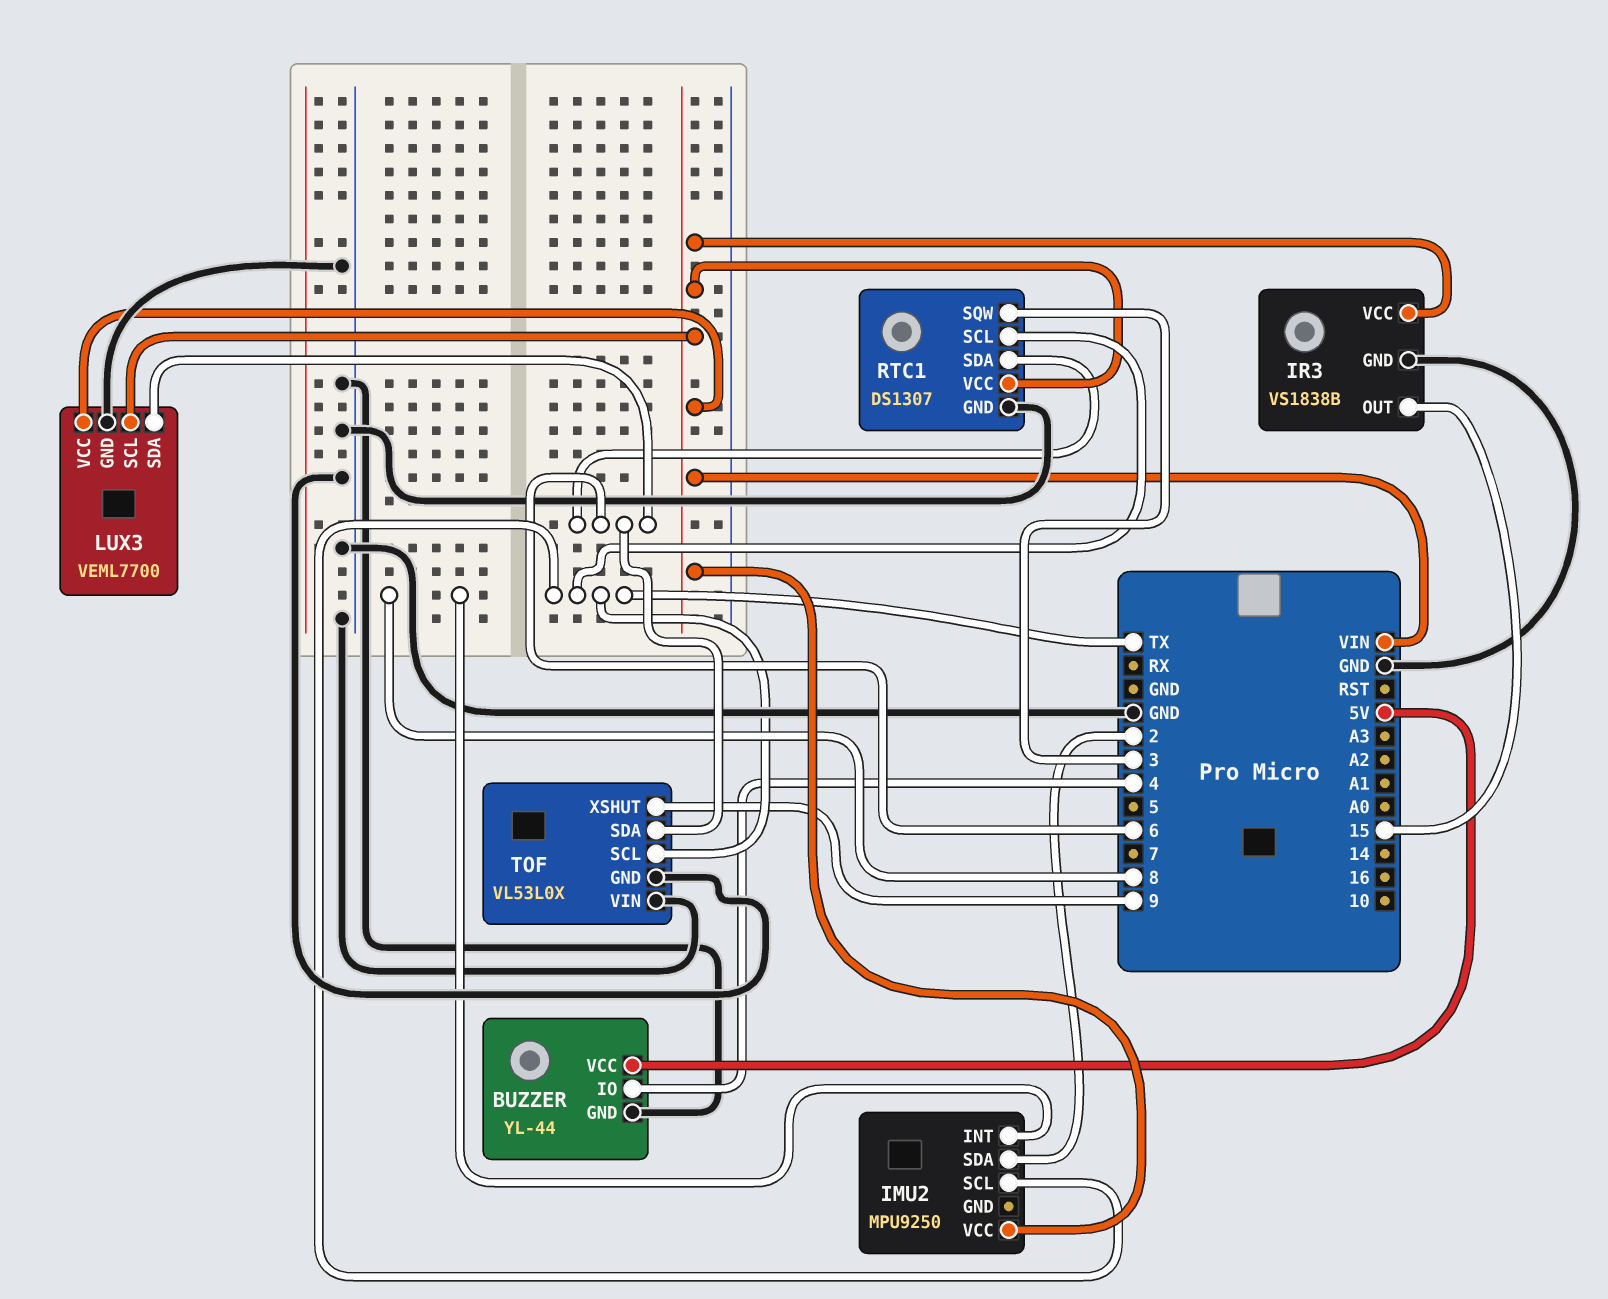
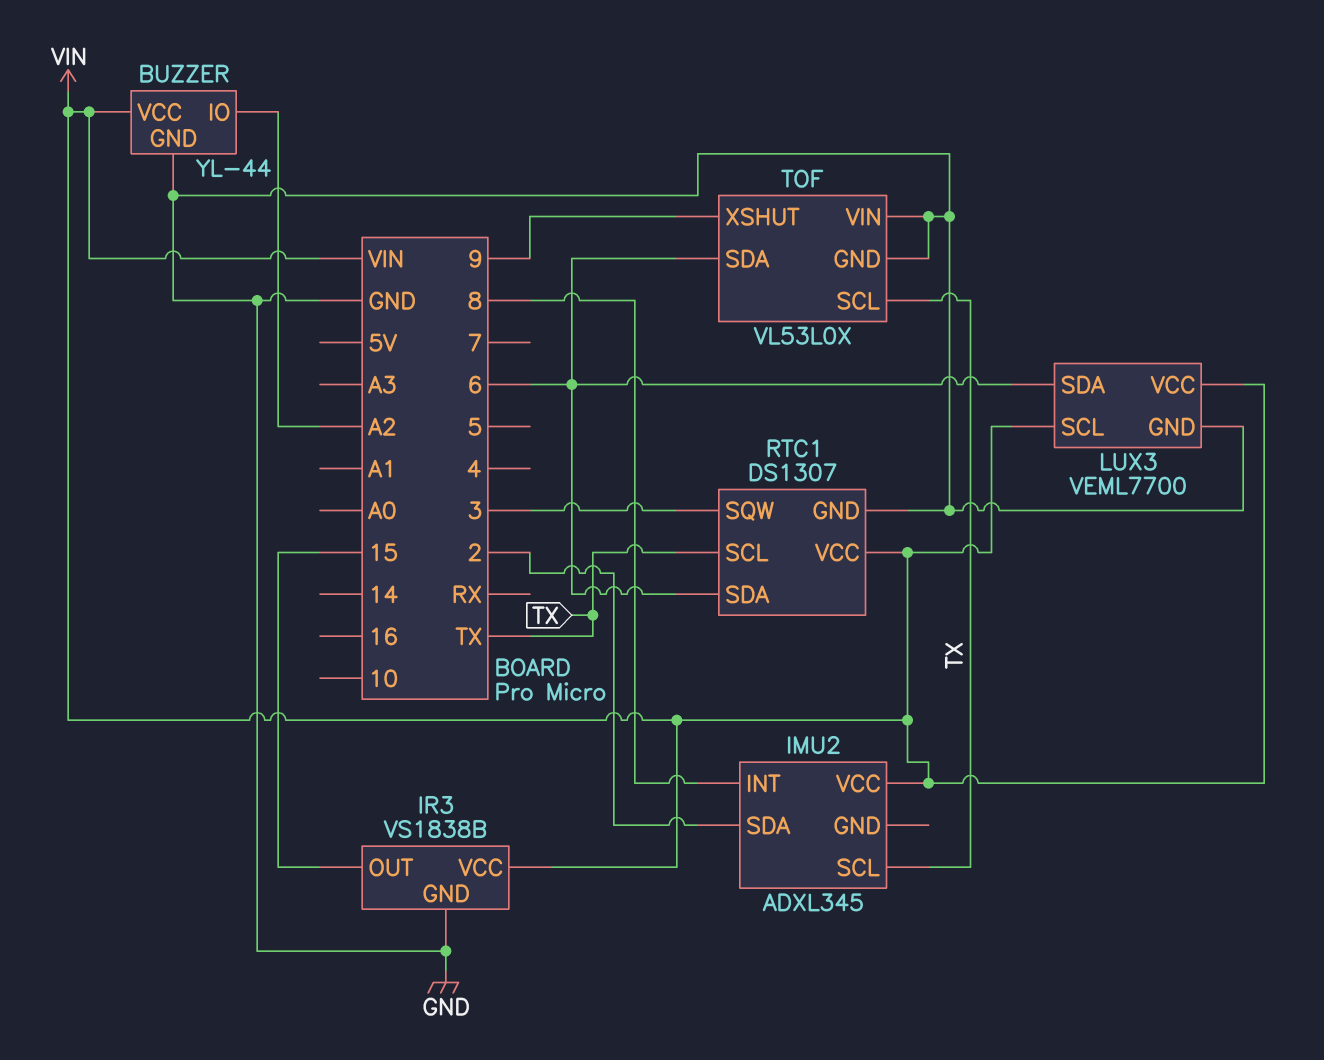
BUZZER pin IO: 4 -> A2
BUZZER pin VCC: 5V -> VIN
IMU2: MPU9250 -> ADXL345

